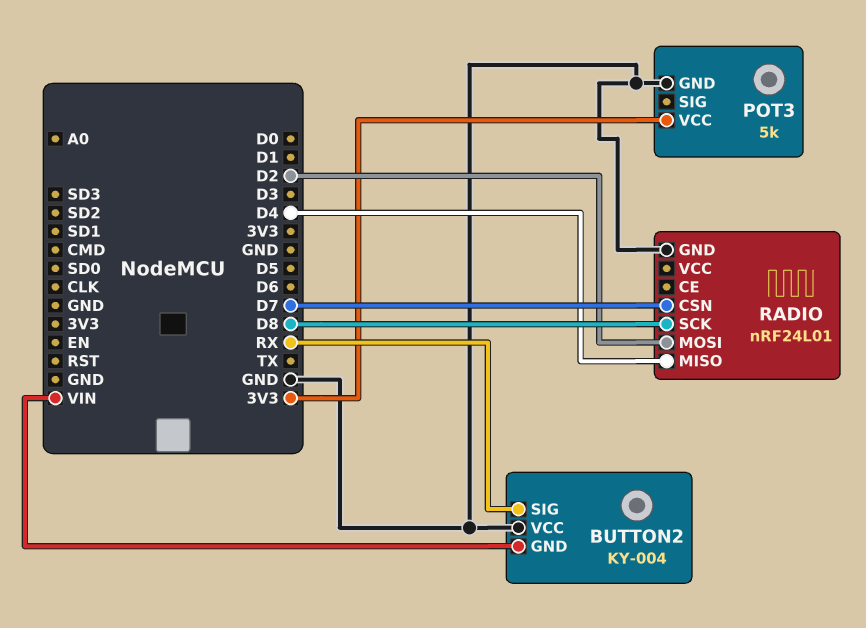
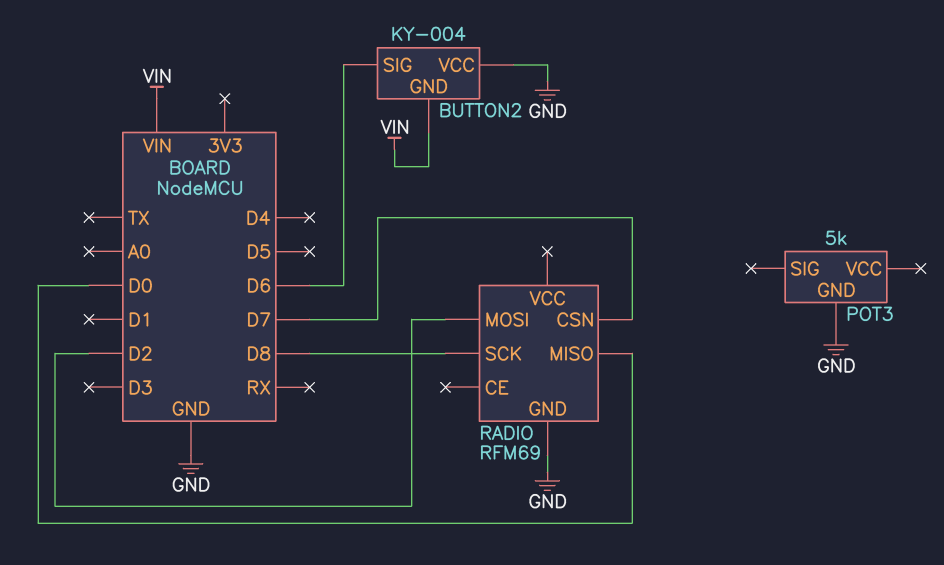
BUTTON2 pin SIG: RX -> D6
POT3 pin VCC: 3V3 -> none
RADIO: nRF24L01 -> RFM69
RADIO pin MISO: D4 -> D0

